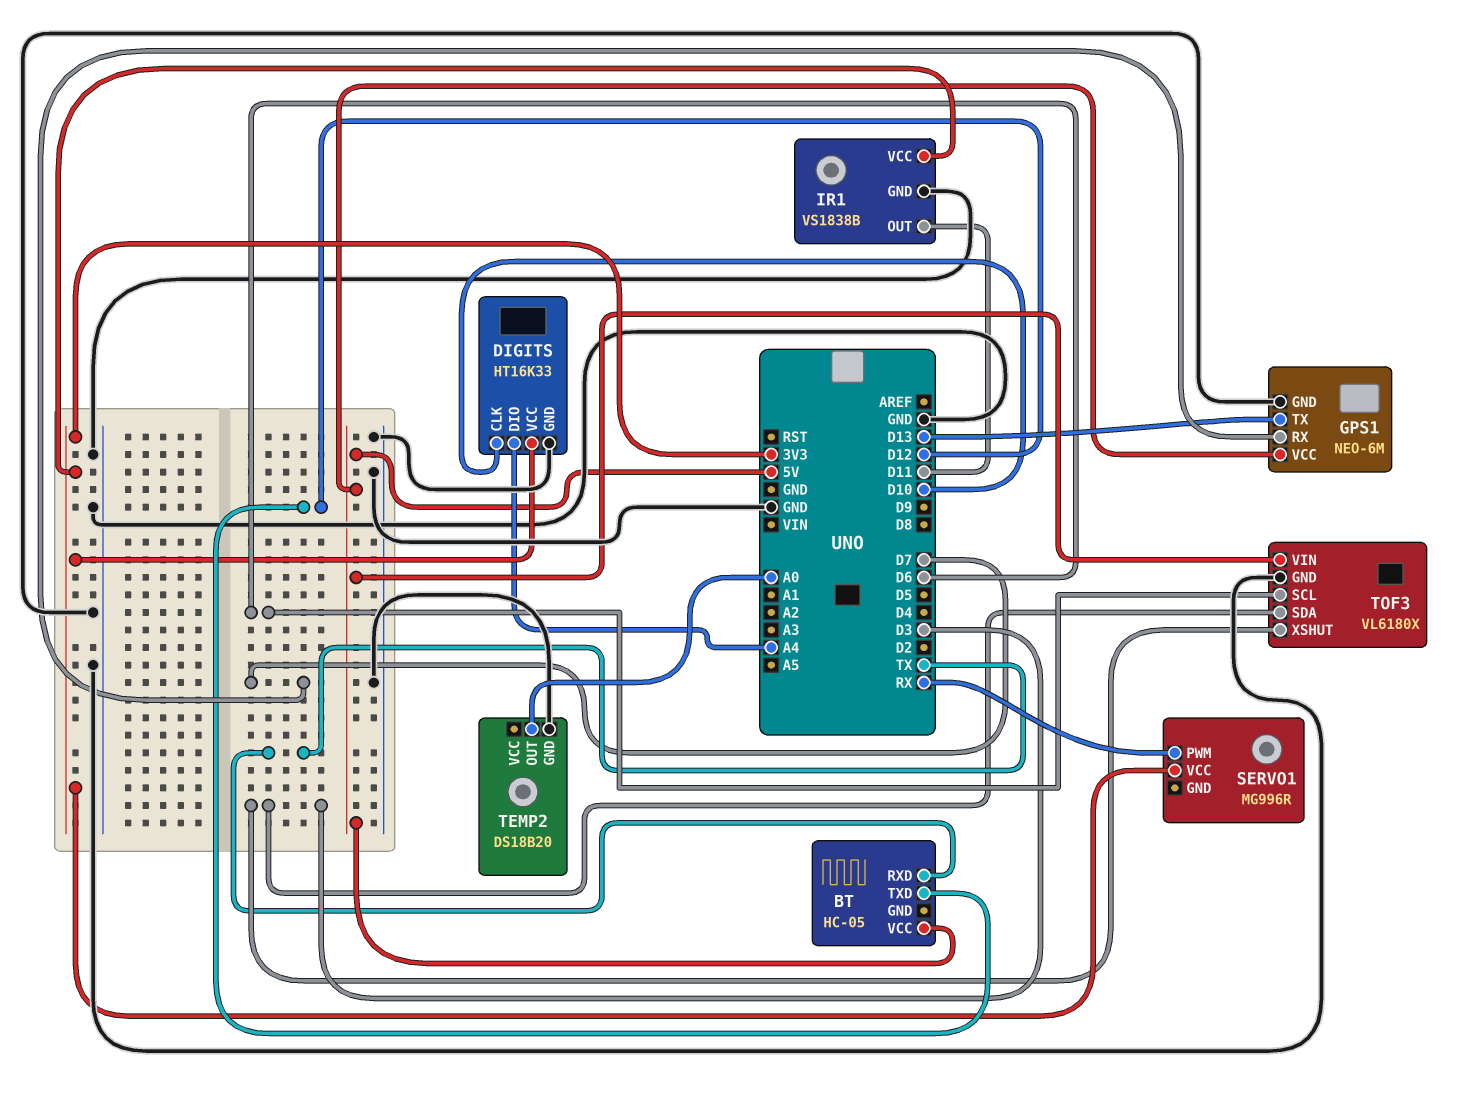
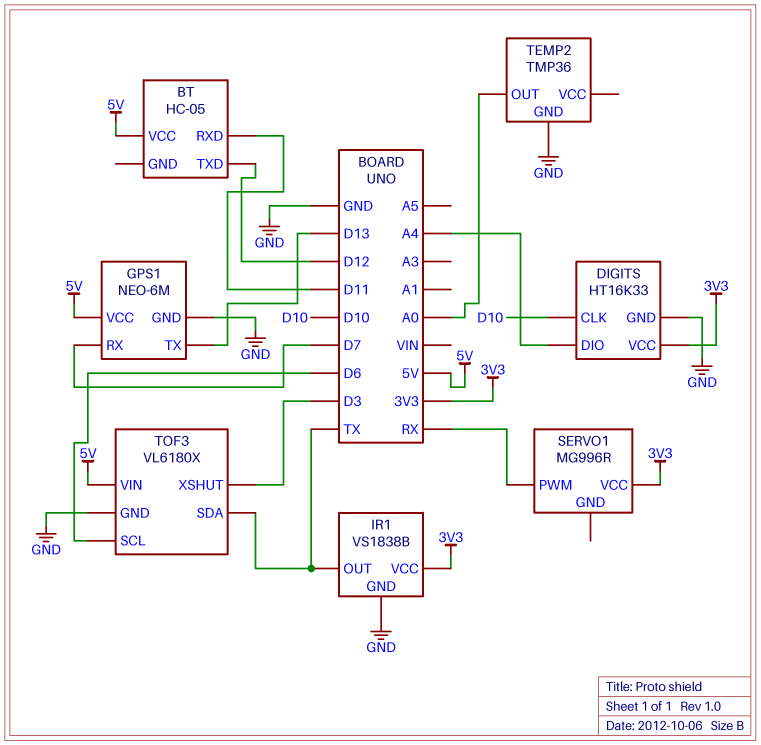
BT pin RXD: TX -> D11
IR1 pin OUT: D11 -> TX
TEMP2: DS18B20 -> TMP36
TOF3 pin SDA: D3 -> TX

